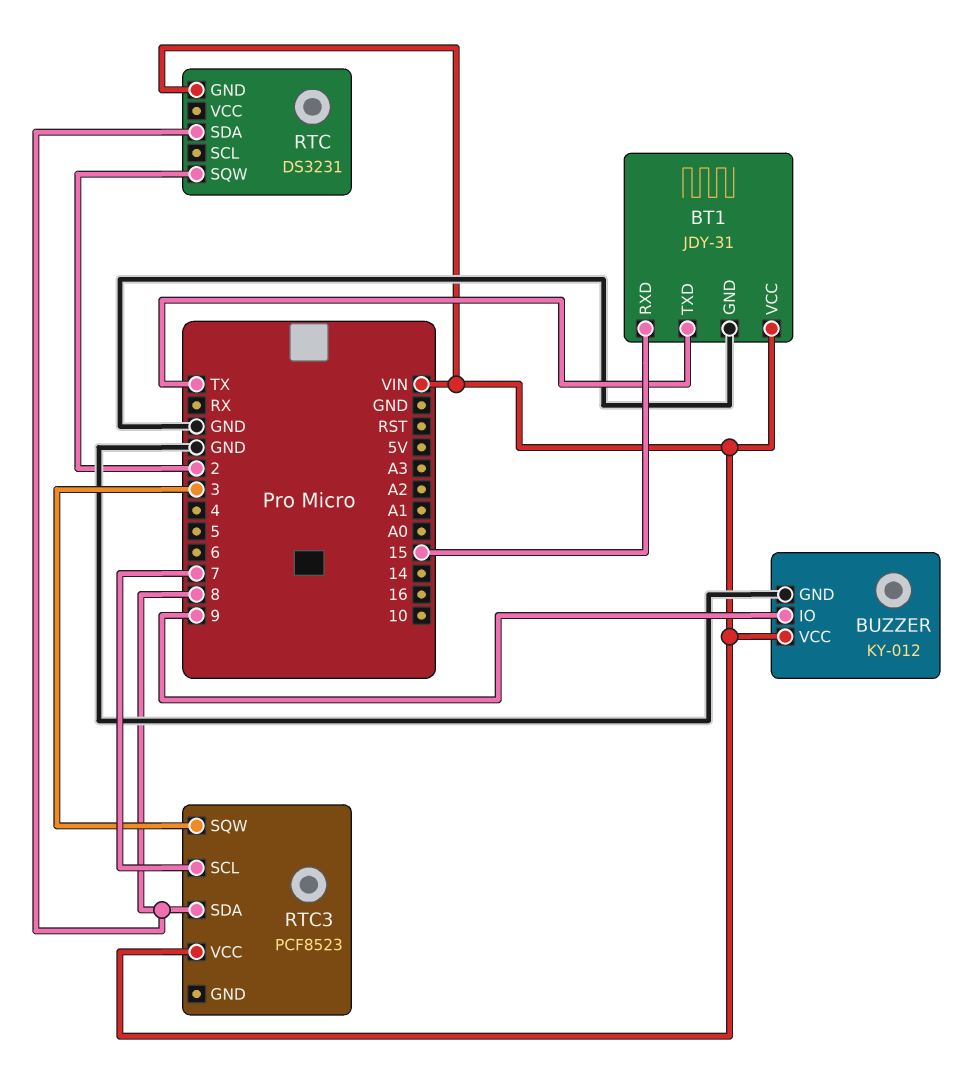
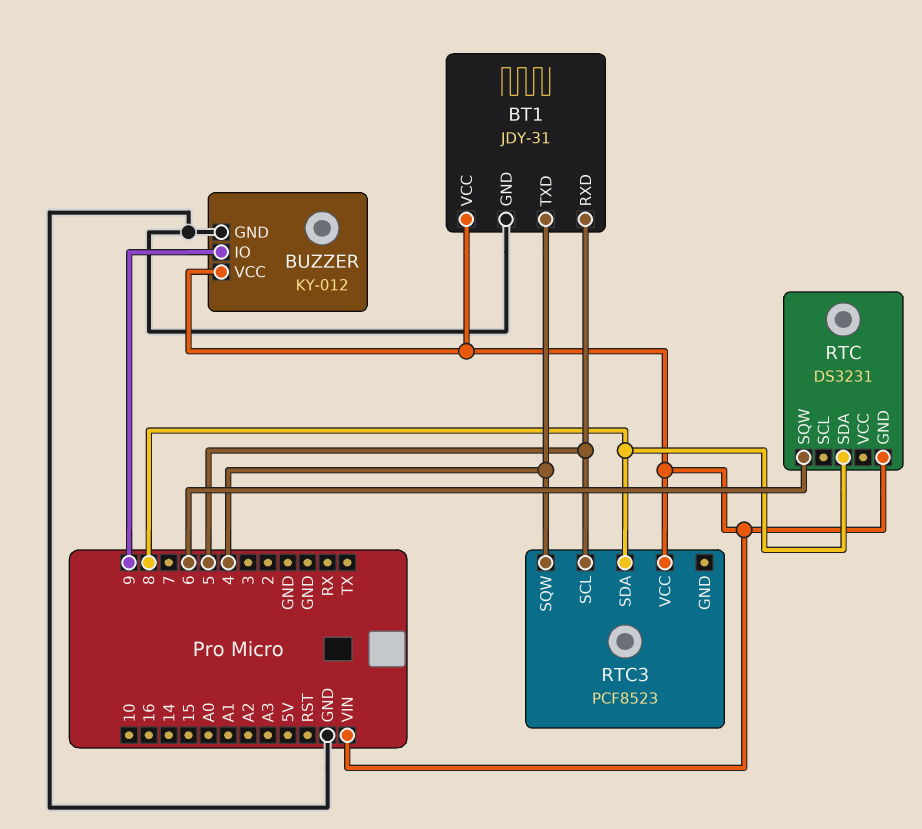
BT1 pin RXD: 15 -> 5
BT1 pin TXD: TX -> 4
RTC pin SQW: 2 -> 6
RTC3 pin SCL: 7 -> 5
RTC3 pin SQW: 3 -> 4

